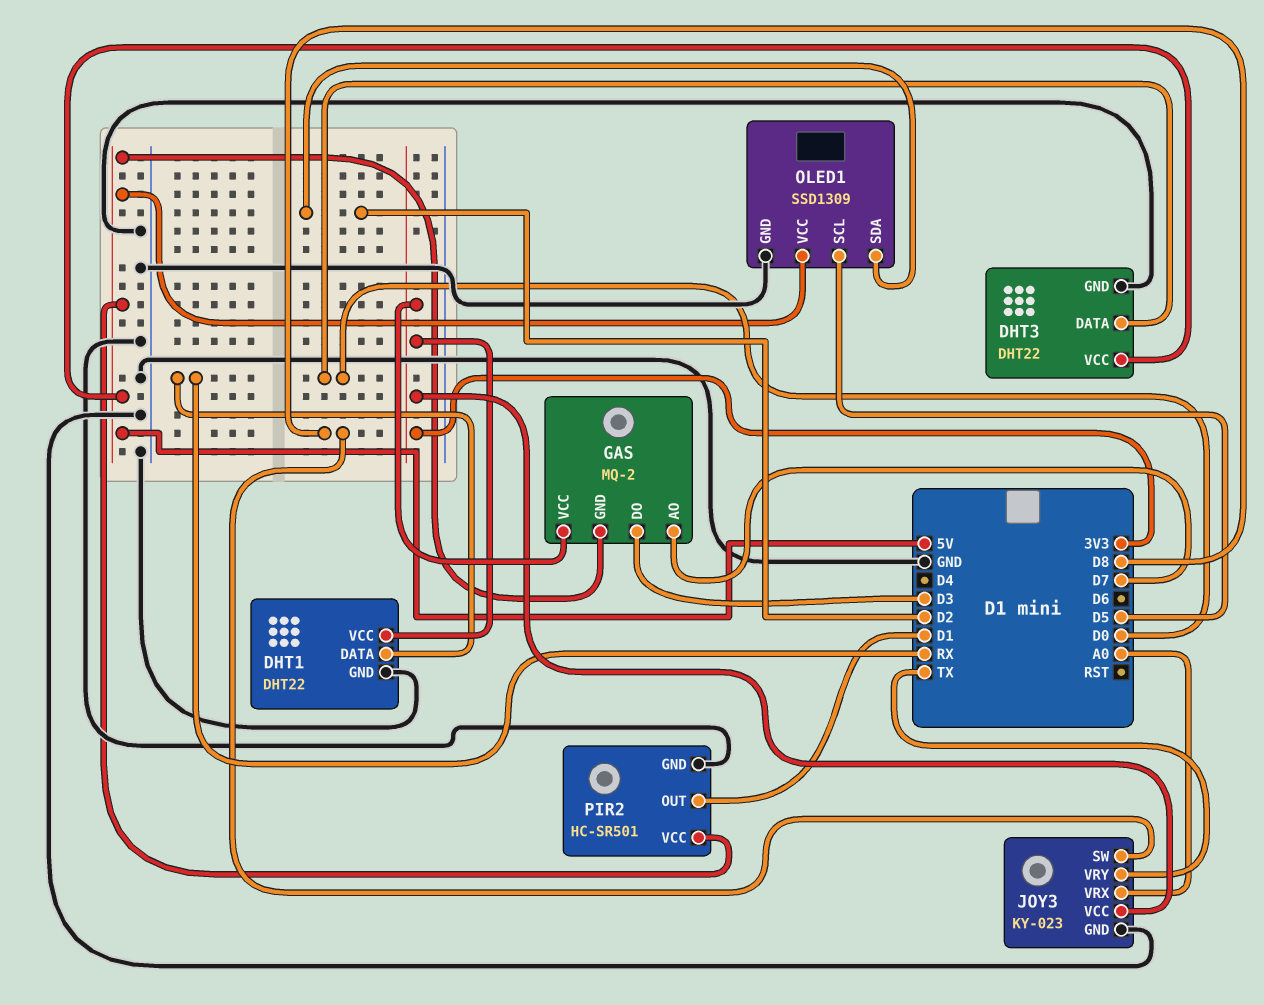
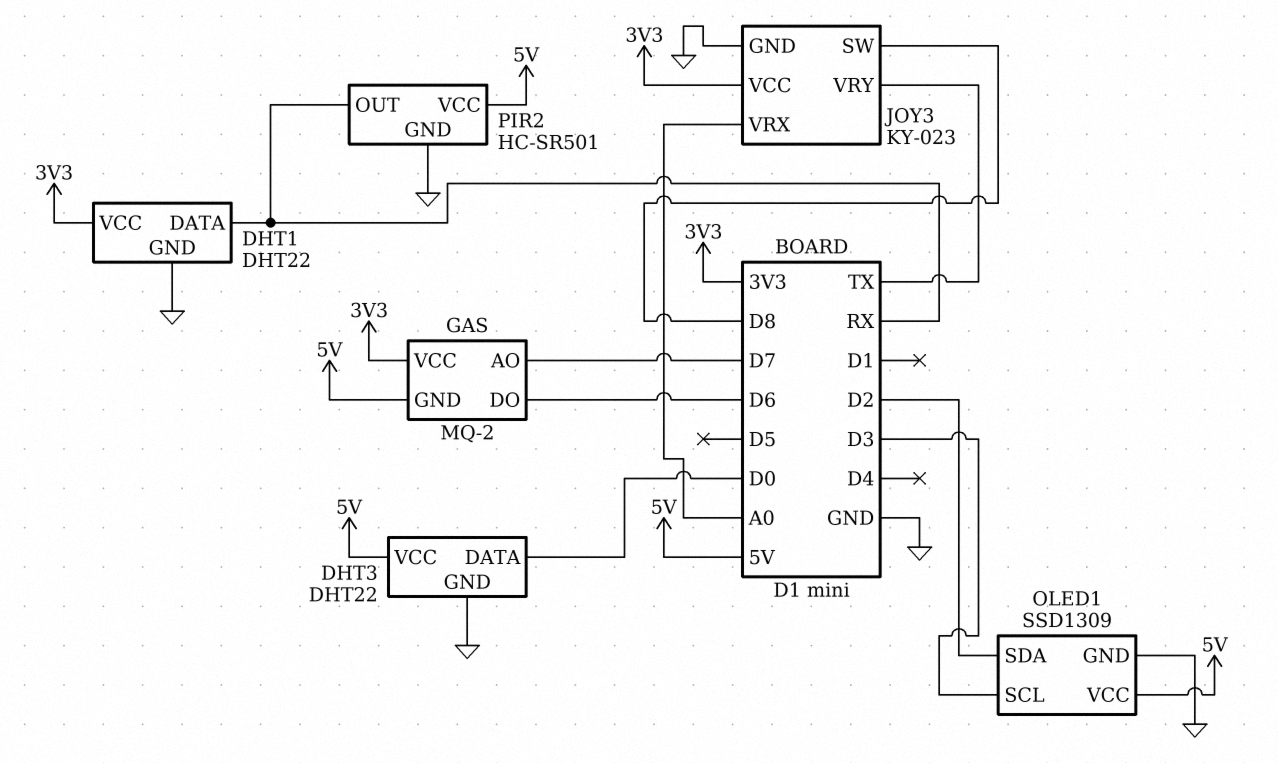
GAS pin DO: D3 -> D6
OLED1 pin SCL: D5 -> D3
PIR2 pin OUT: D1 -> RX

